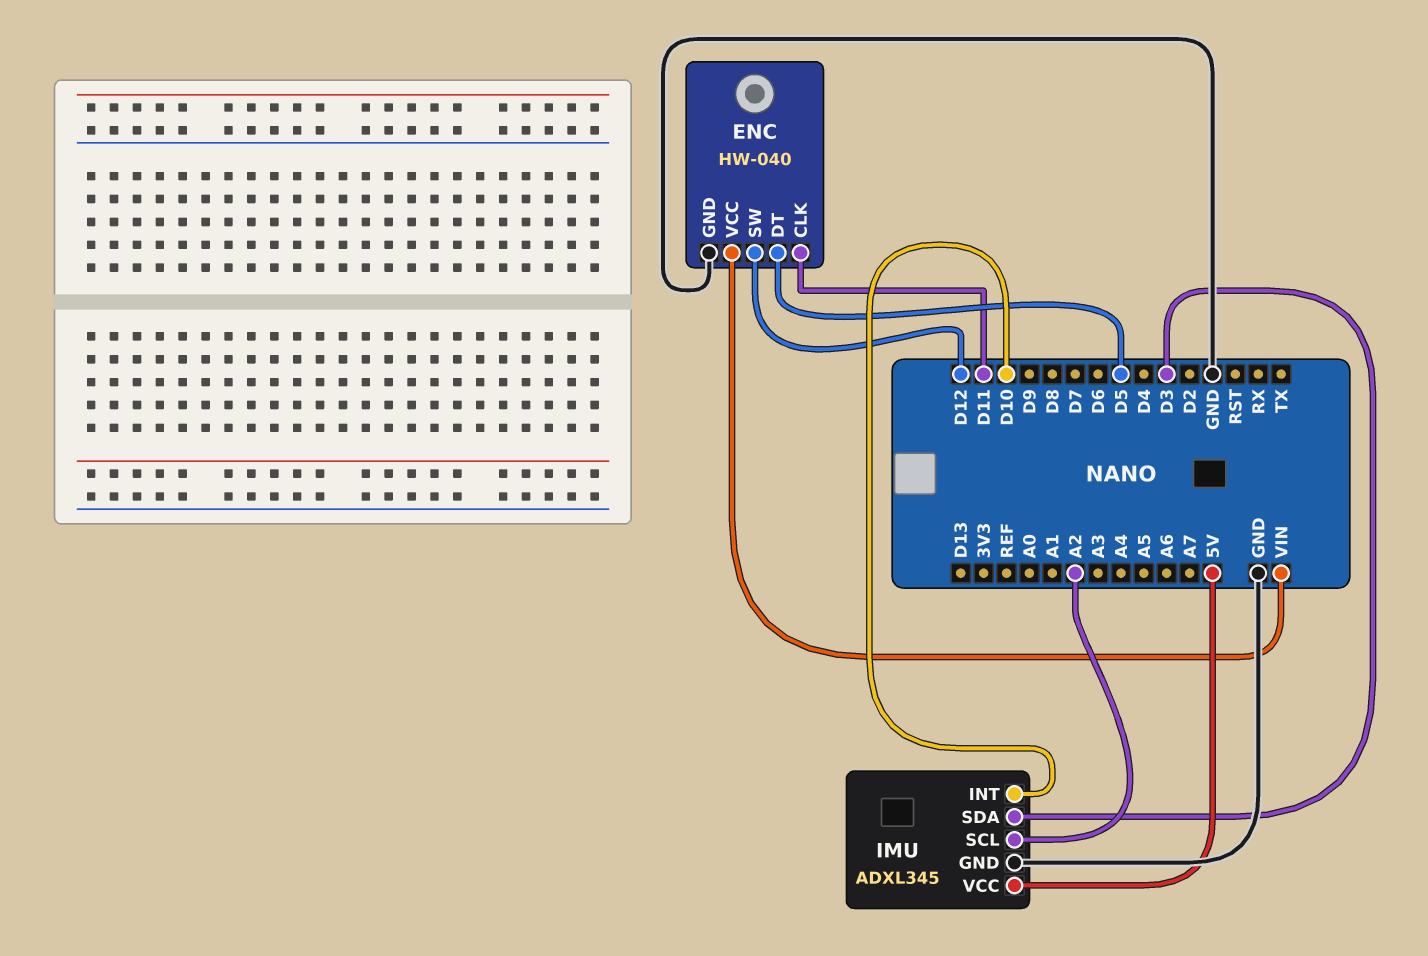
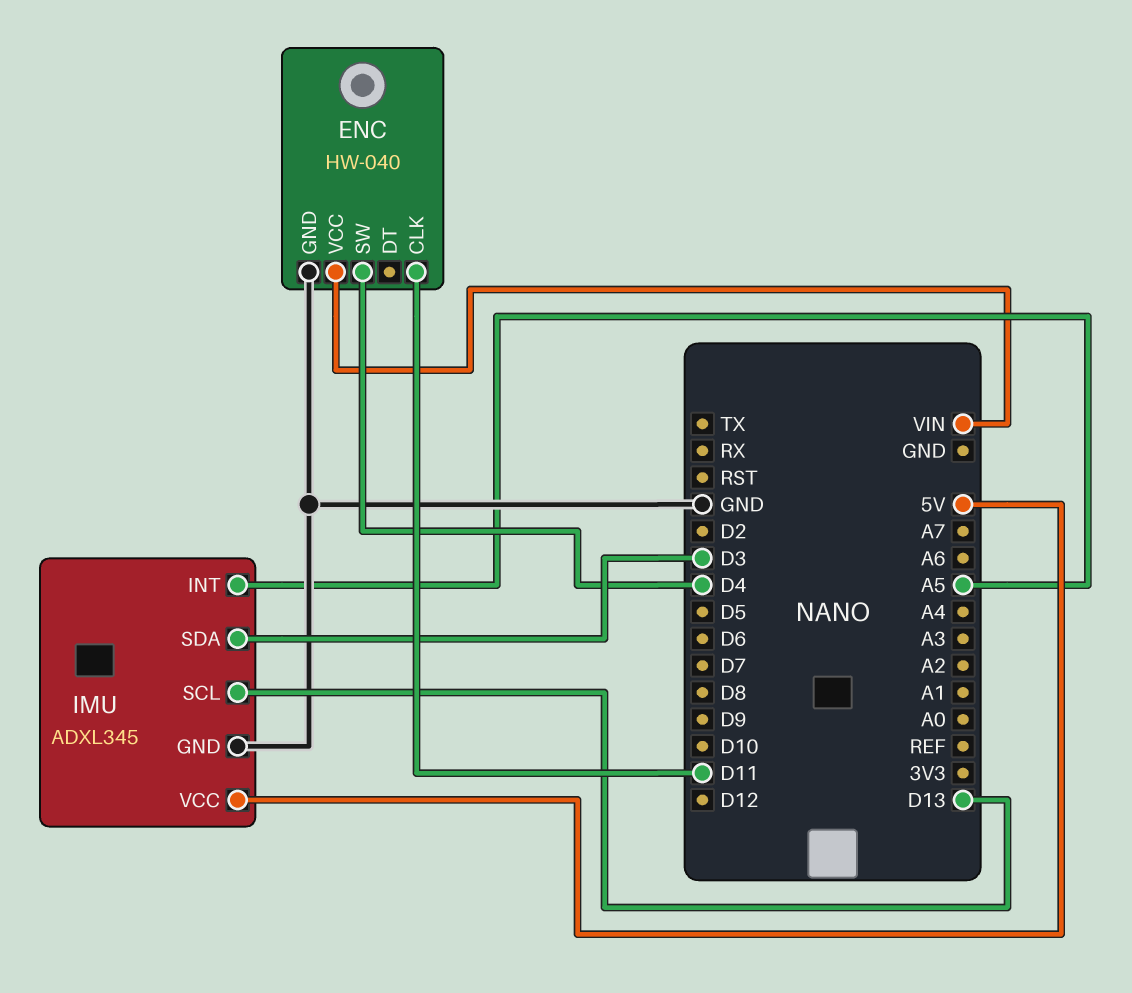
ENC pin DT: D5 -> none
ENC pin SW: D12 -> D4
IMU pin INT: D10 -> A5
IMU pin SCL: A2 -> D13

